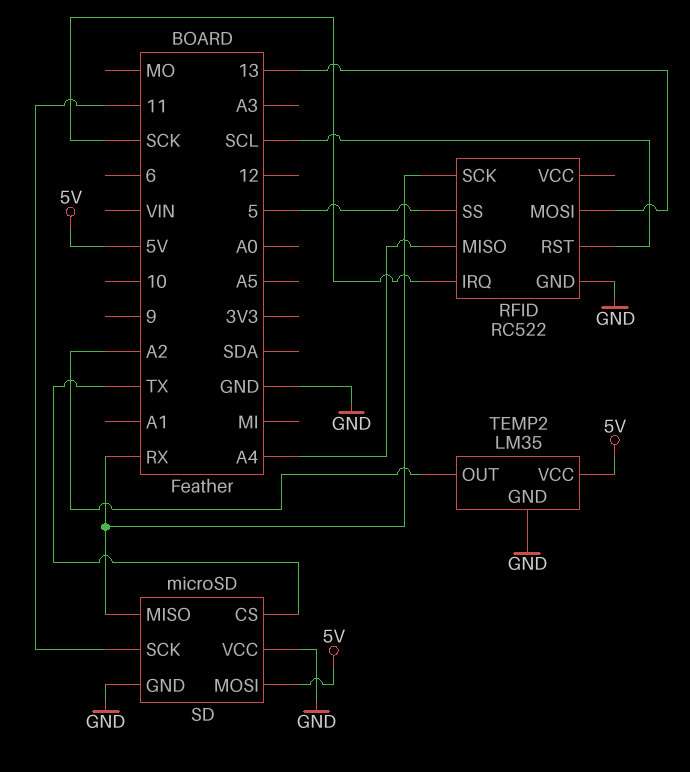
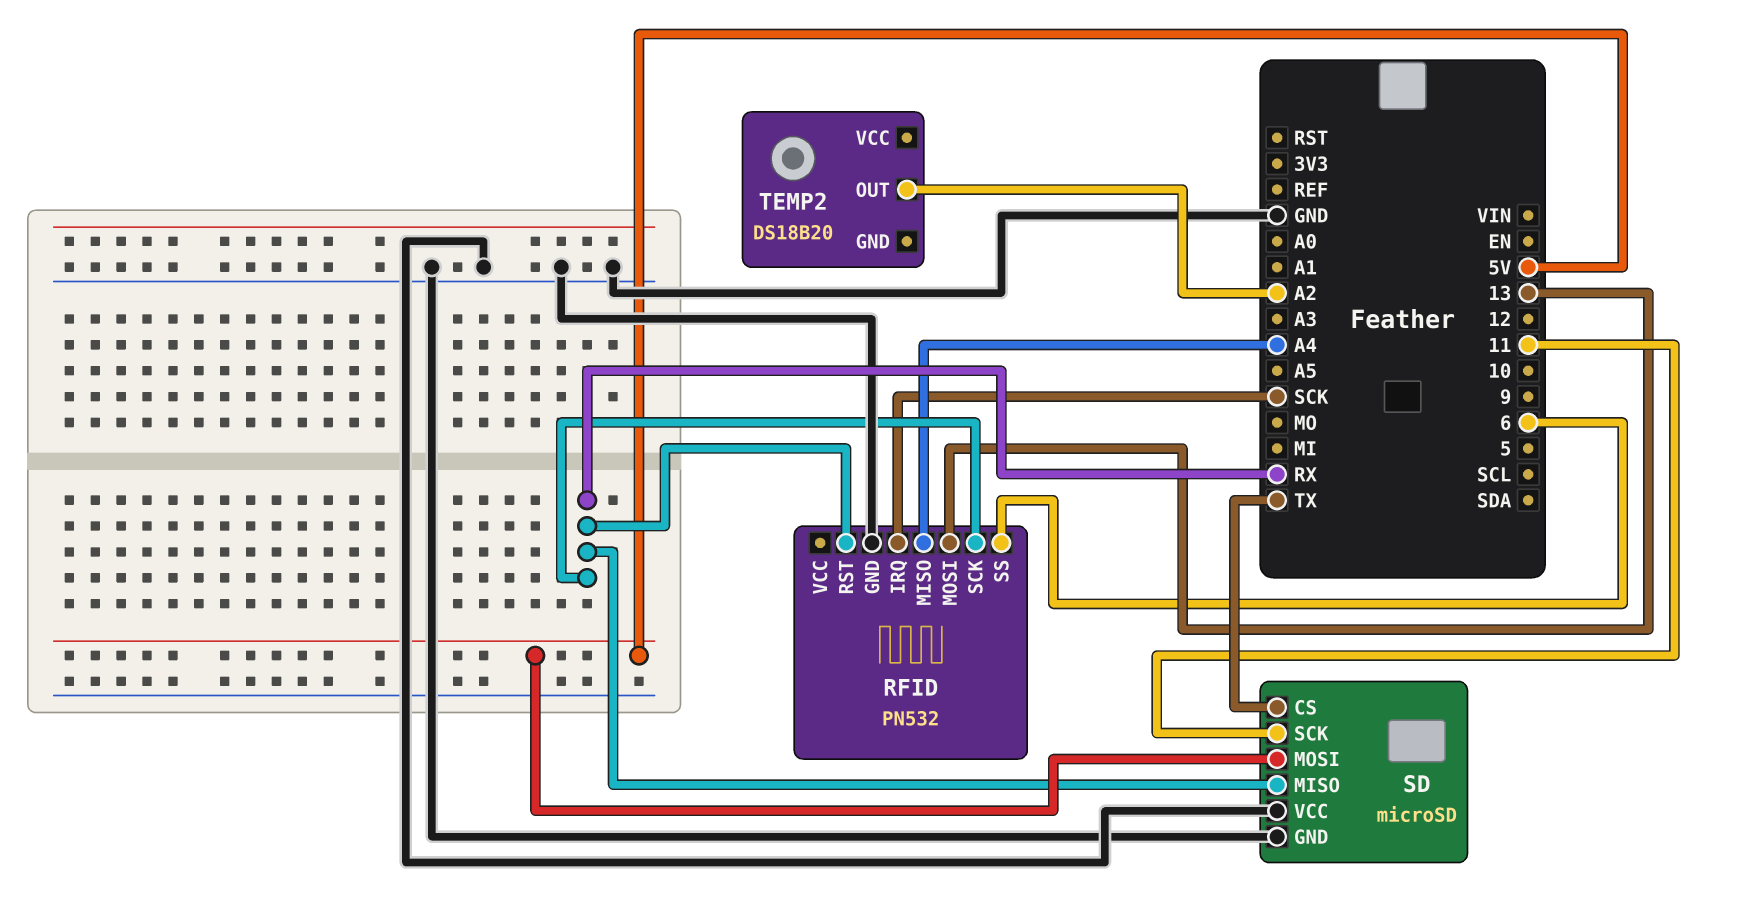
RFID: RC522 -> PN532
RFID pin RST: SCL -> RX
RFID pin SS: 5 -> 6
TEMP2: LM35 -> DS18B20
TEMP2 pin GND: GND -> none
TEMP2 pin VCC: 5V -> none

